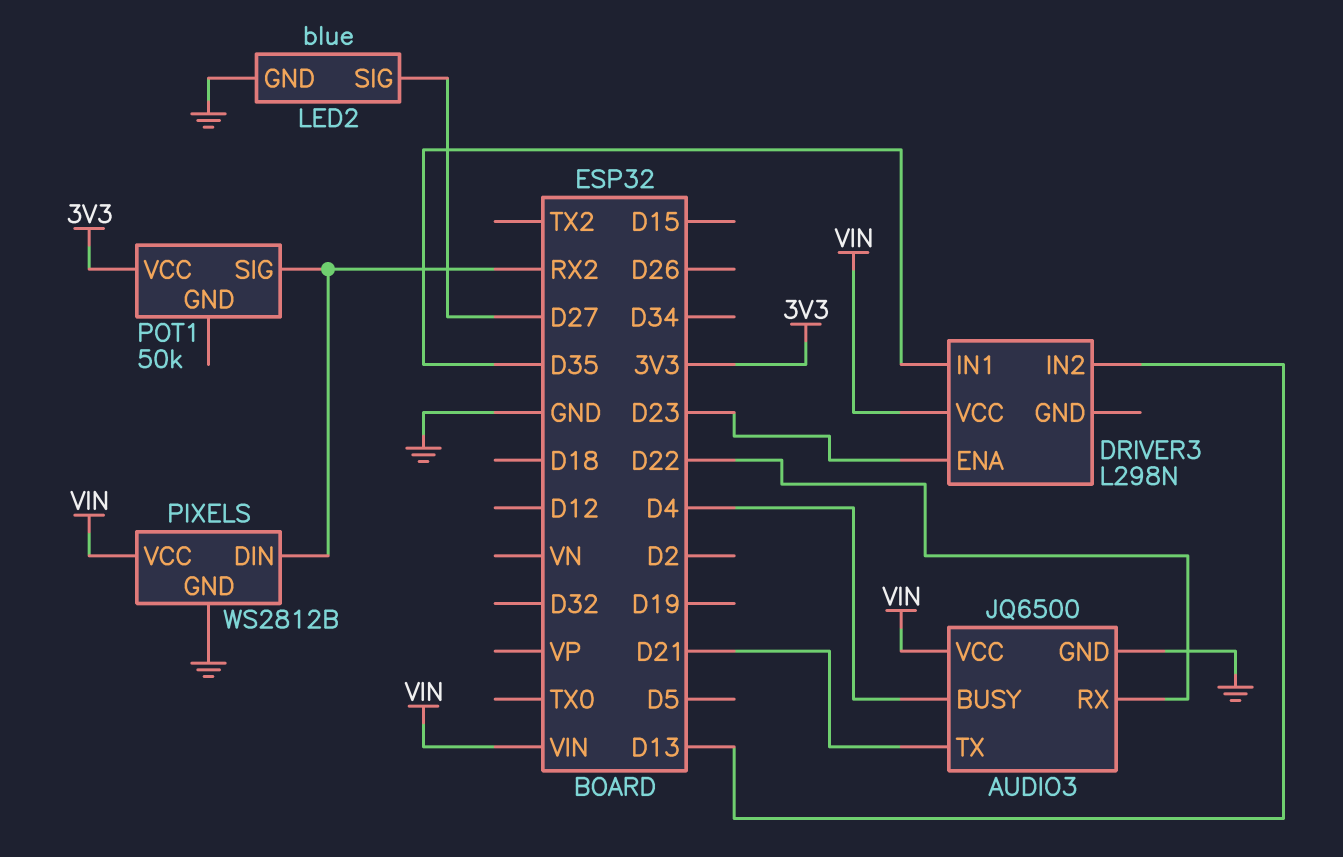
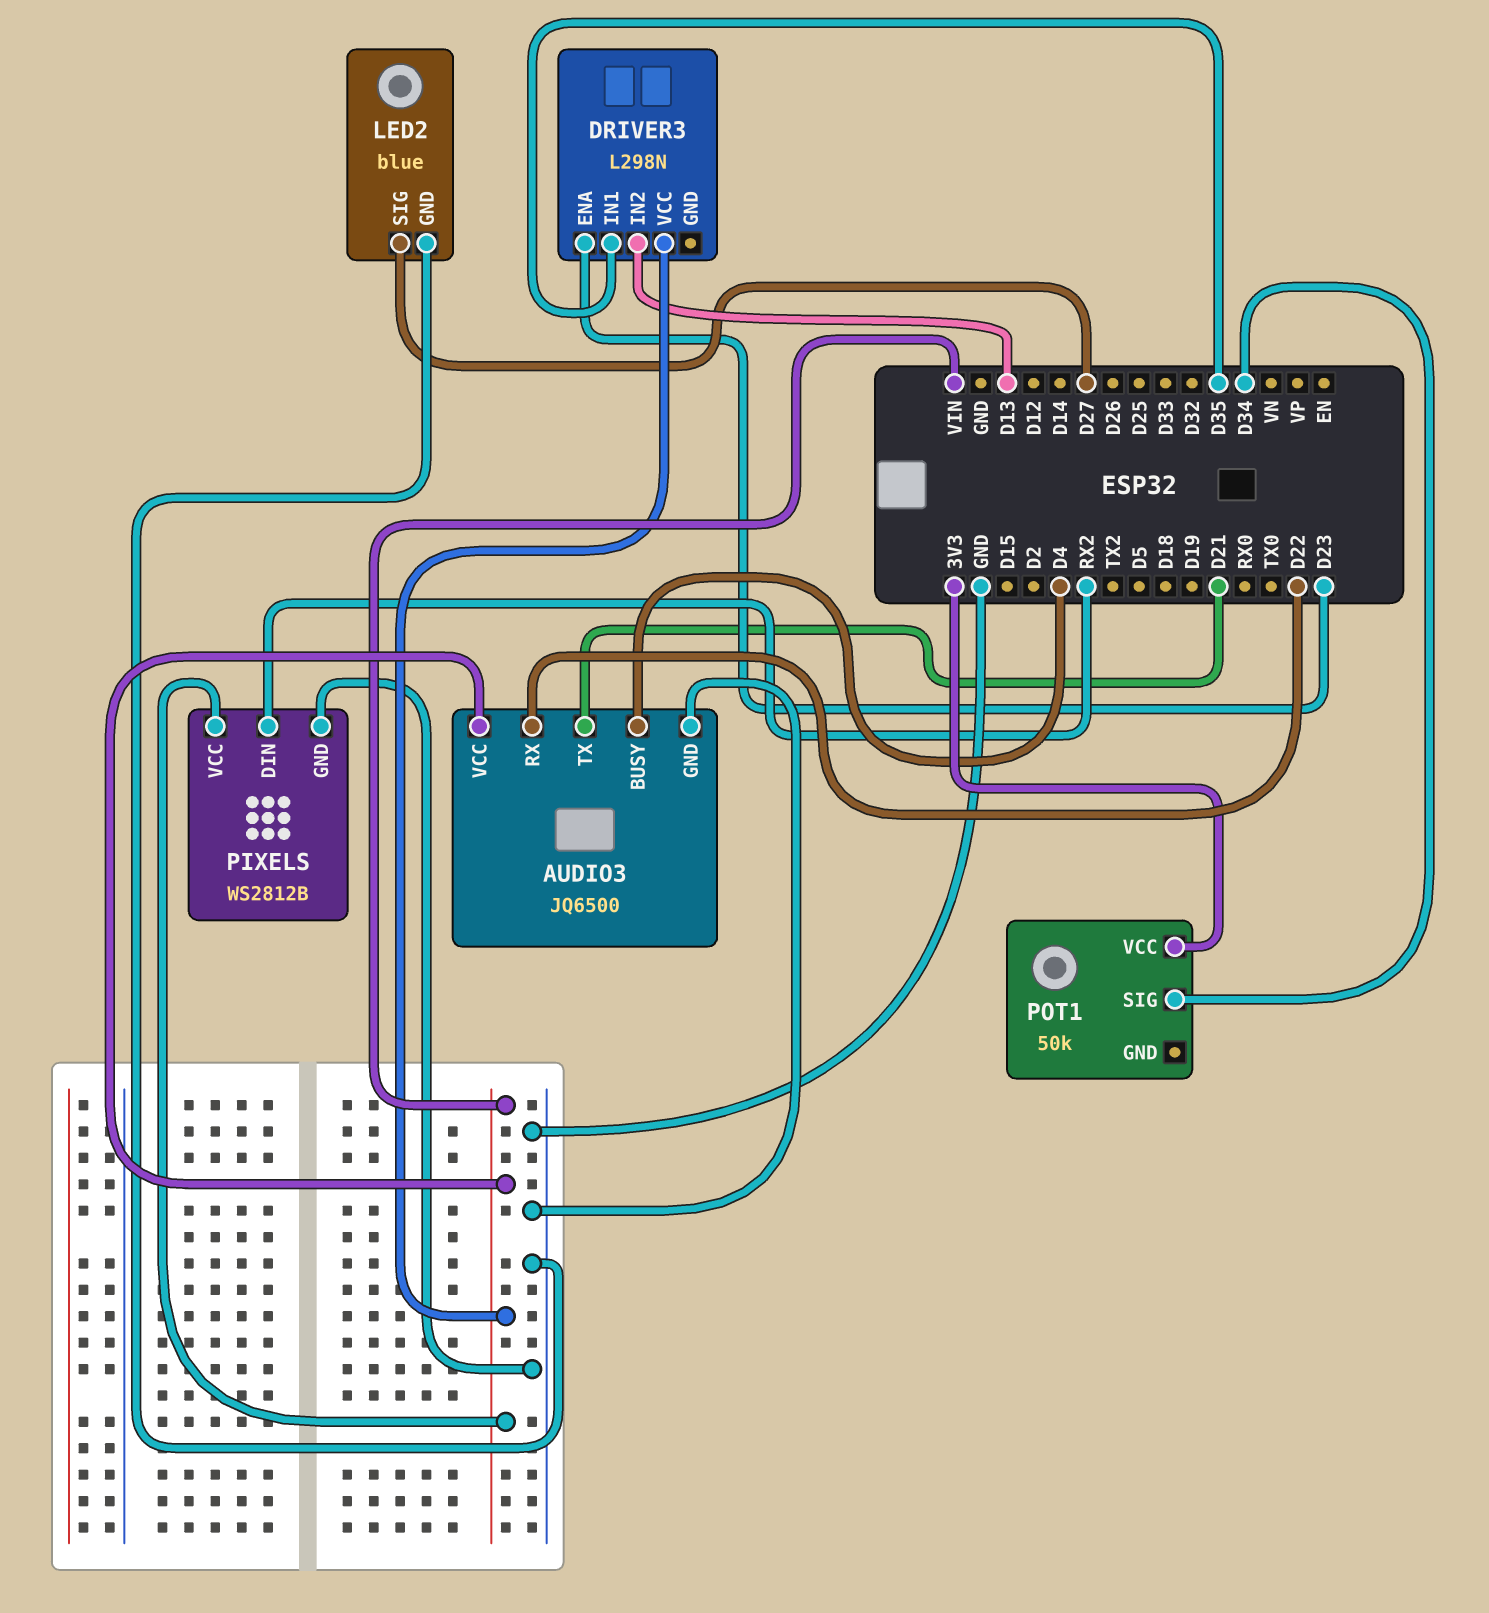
POT1 pin SIG: RX2 -> D34

